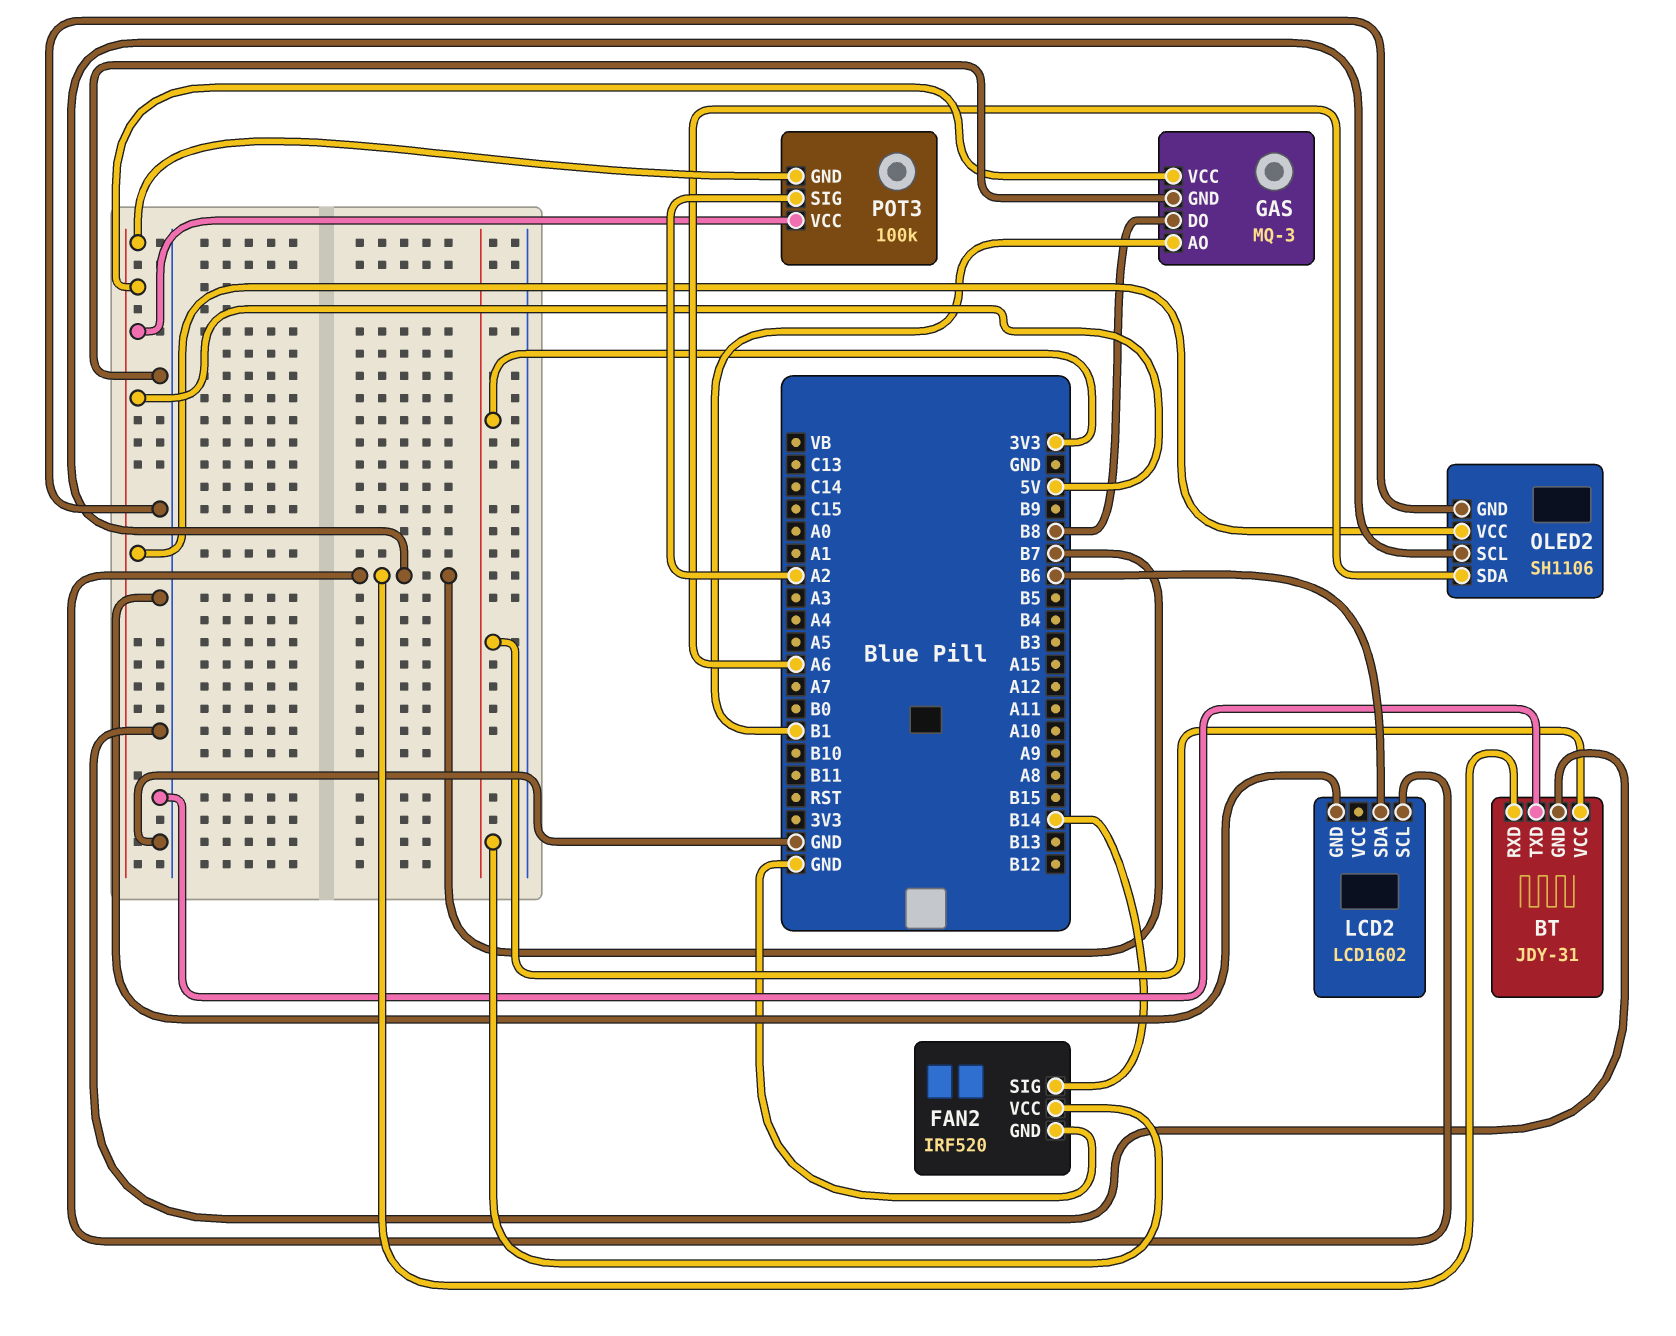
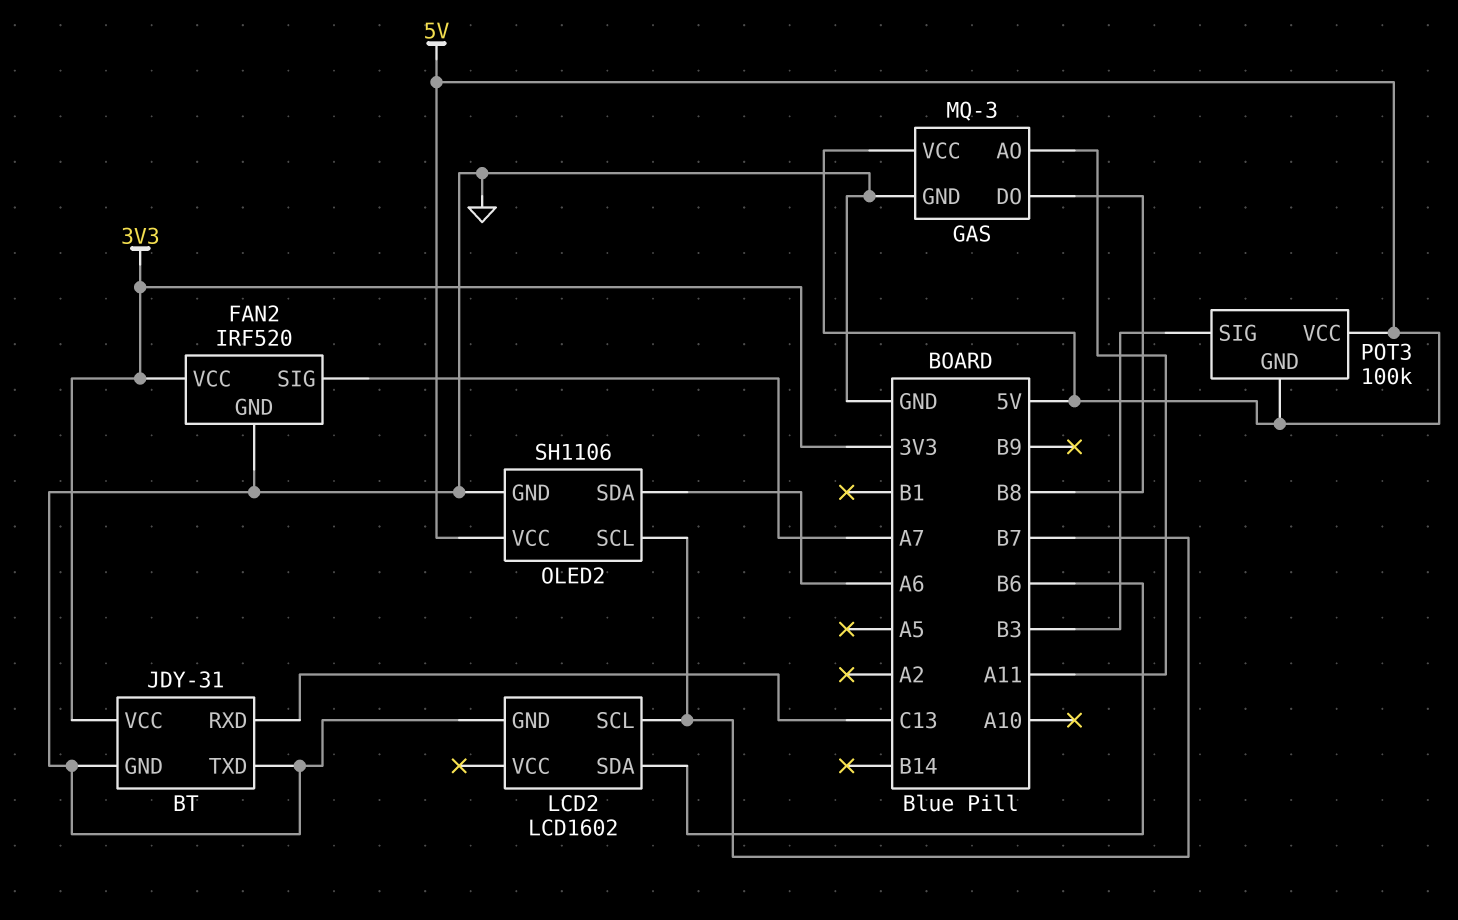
BT pin RXD: B7 -> C13
FAN2 pin SIG: B14 -> A7
GAS pin AO: B1 -> A11
POT3 pin SIG: A2 -> B3

